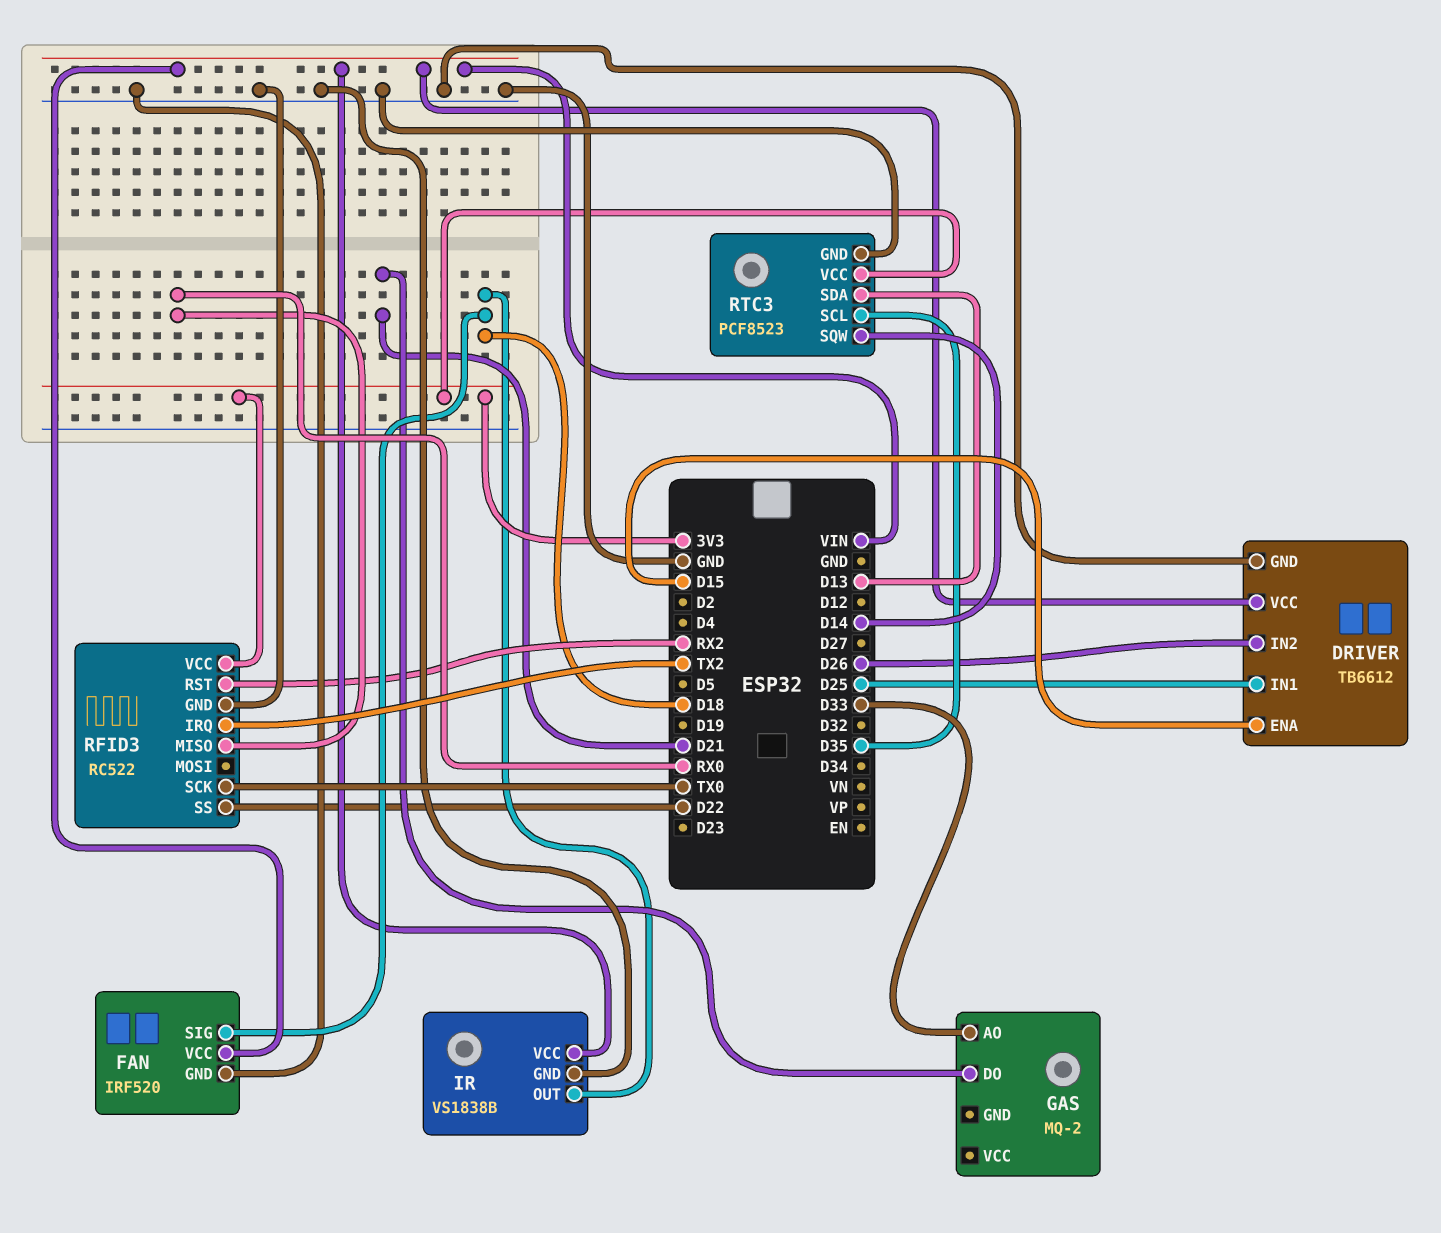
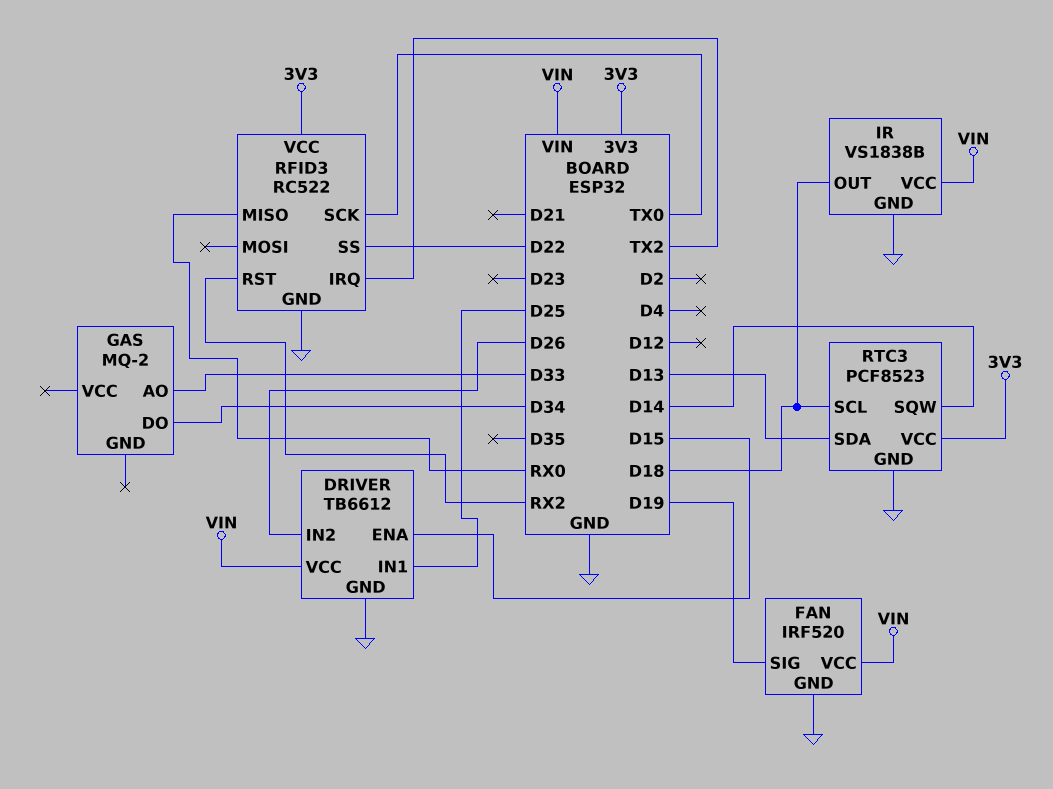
FAN pin SIG: D18 -> D19
GAS pin DO: D21 -> D34
RTC3 pin SCL: D35 -> D18

